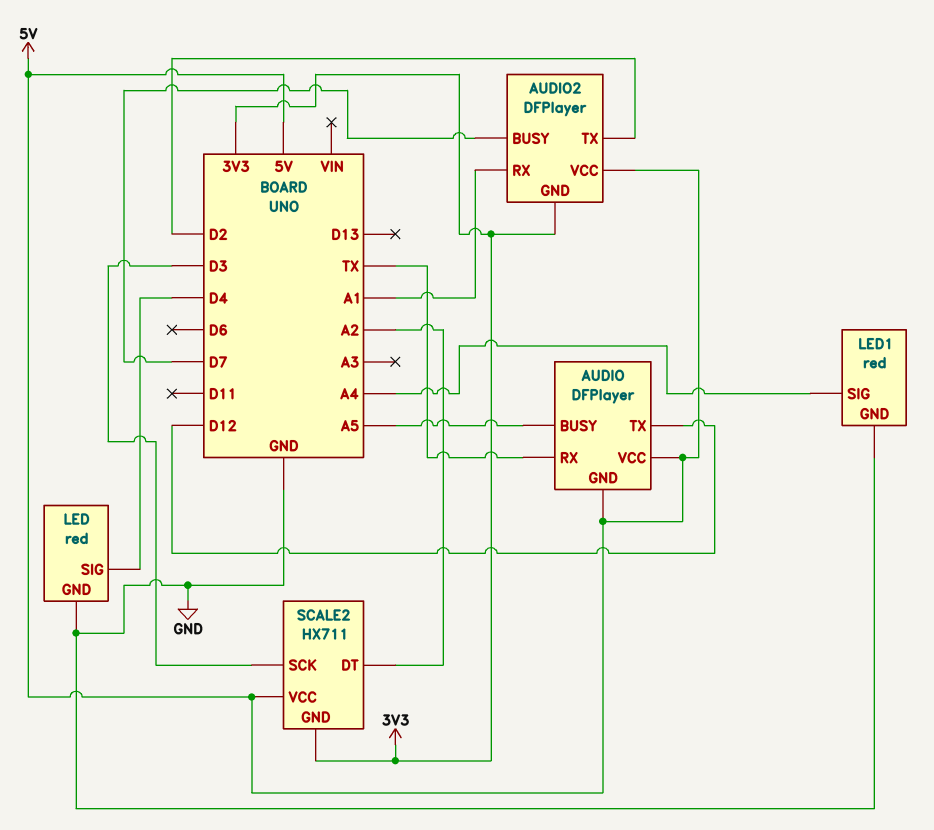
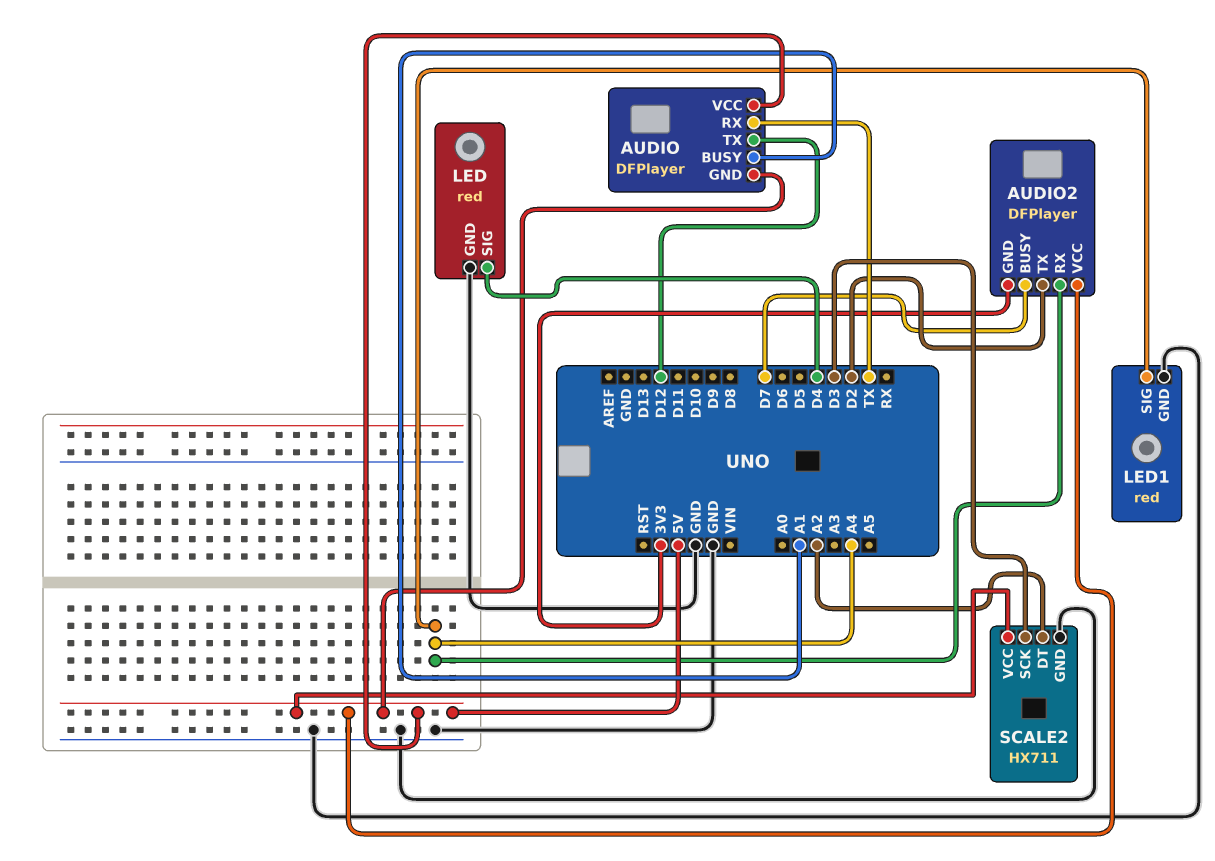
AUDIO pin BUSY: A5 -> A1
AUDIO2 pin RX: A1 -> A4
SCALE2 pin GND: 3V3 -> GND

